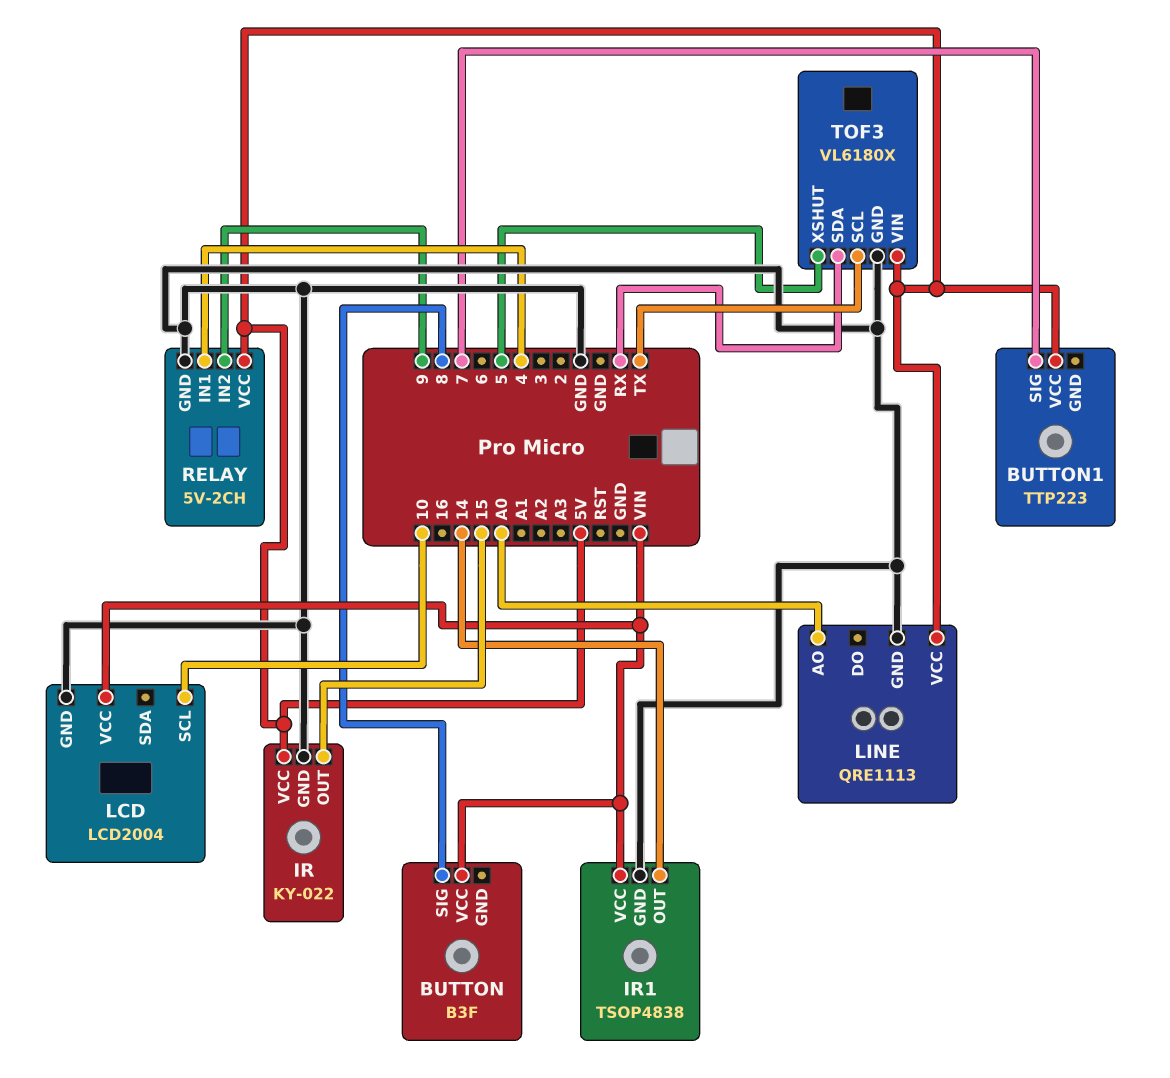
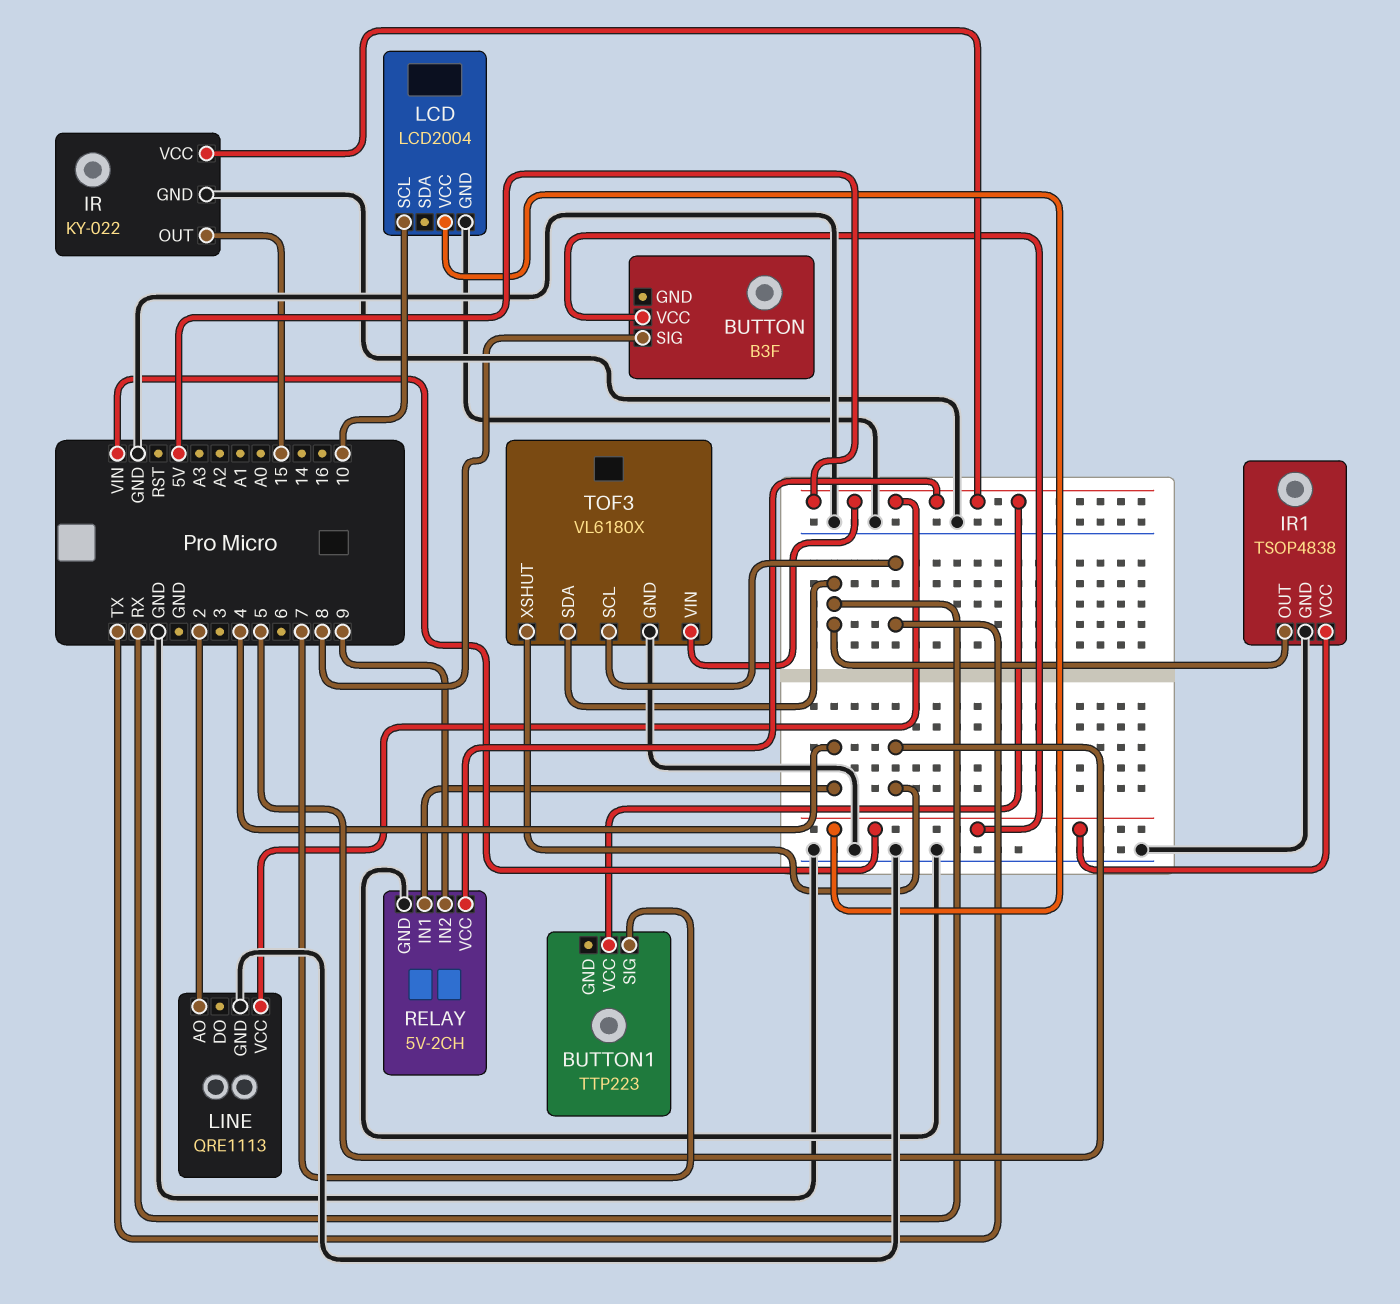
IR1 pin OUT: 14 -> RX
LINE pin AO: A0 -> 2

